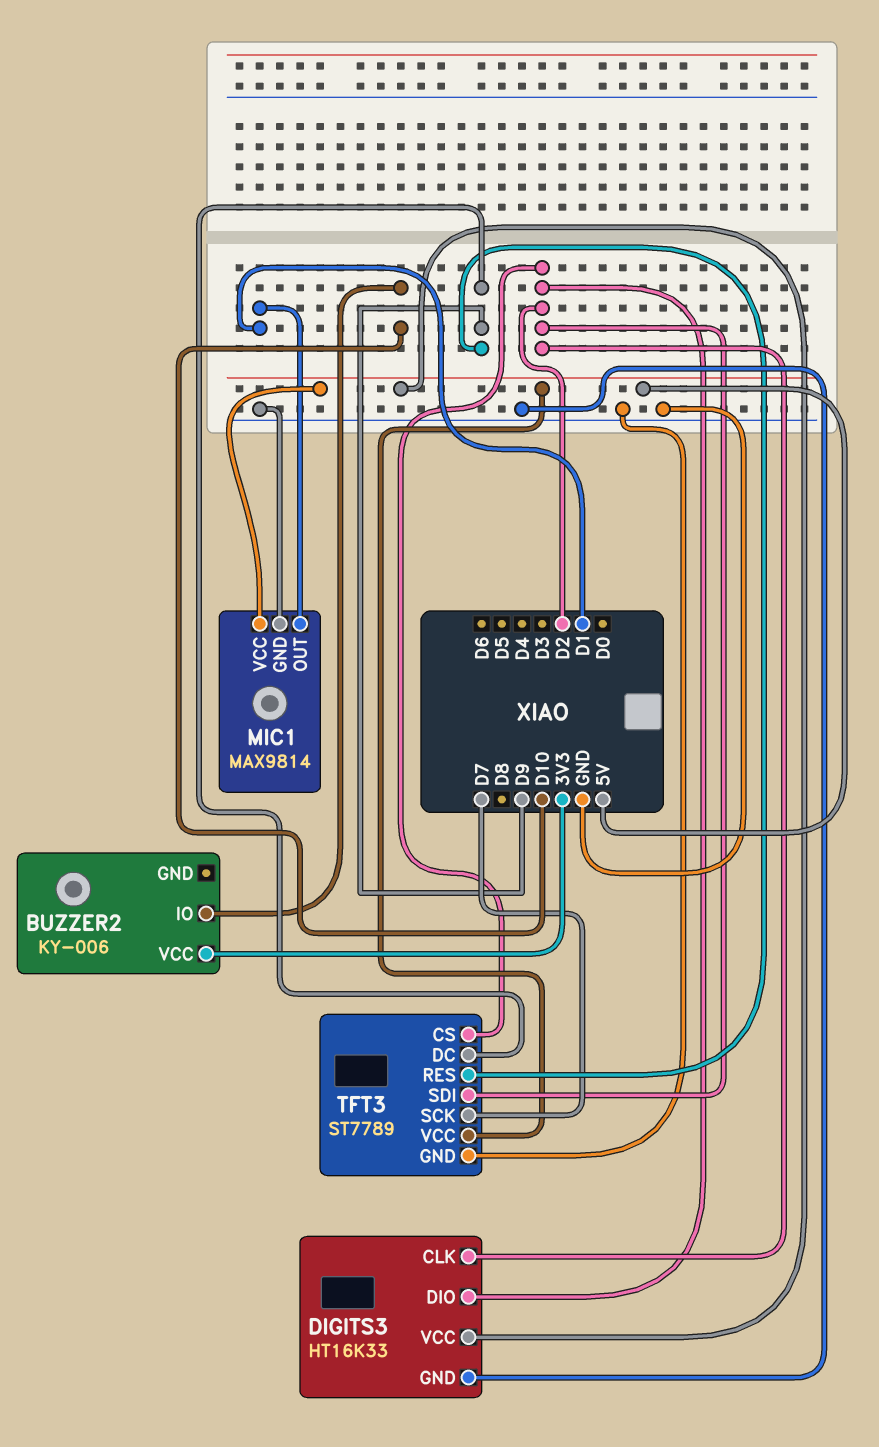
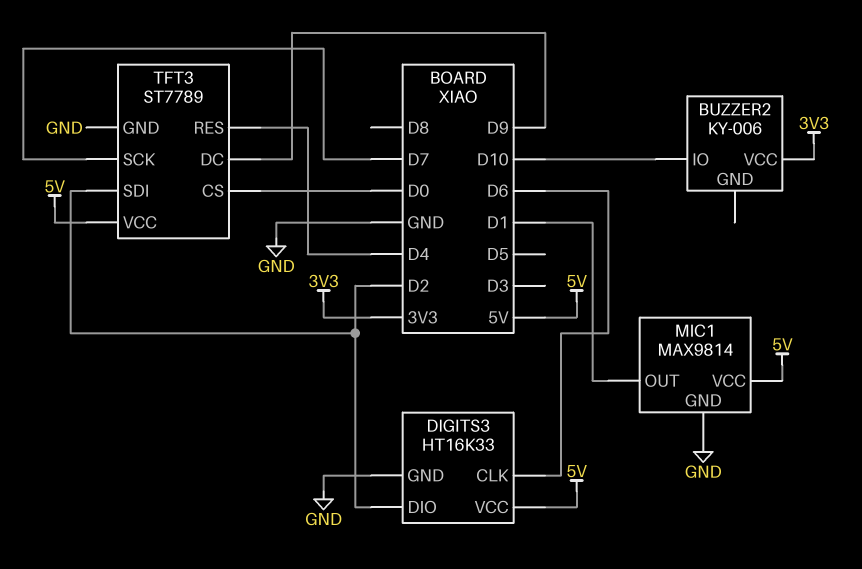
DIGITS3 pin CLK: D2 -> D6
TFT3 pin CS: D2 -> D0
TFT3 pin RES: D9 -> D4

